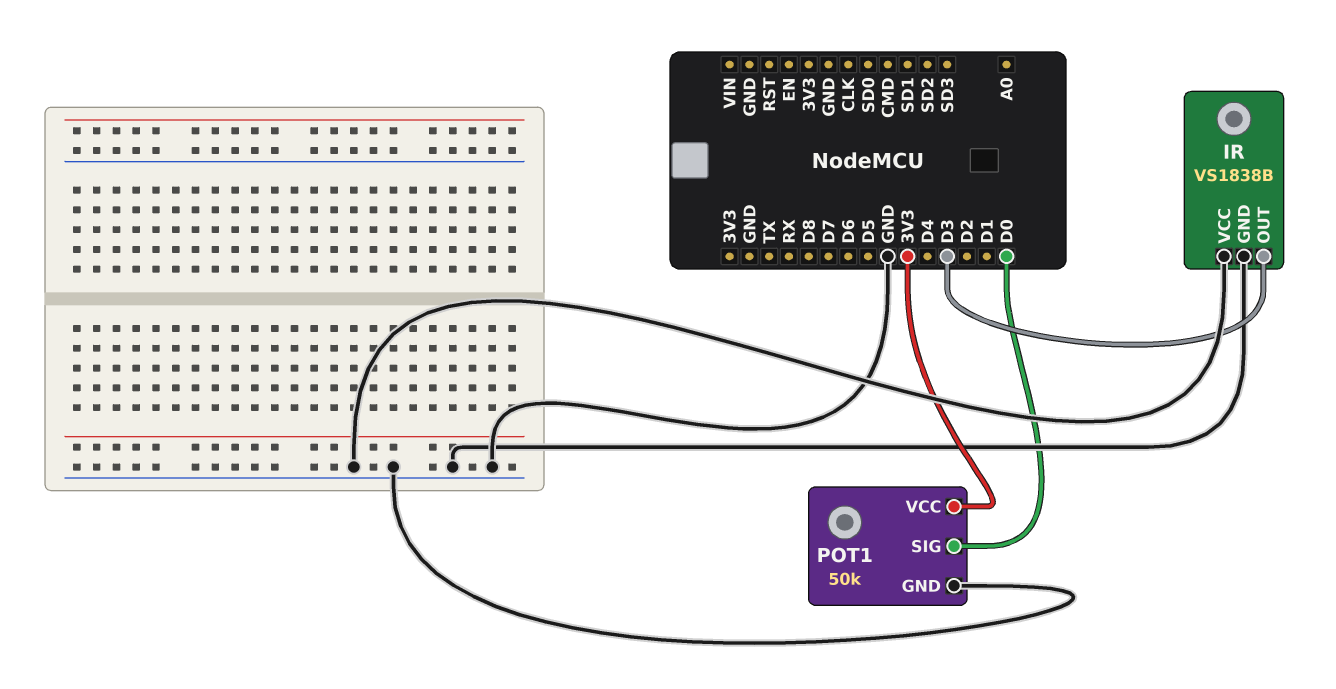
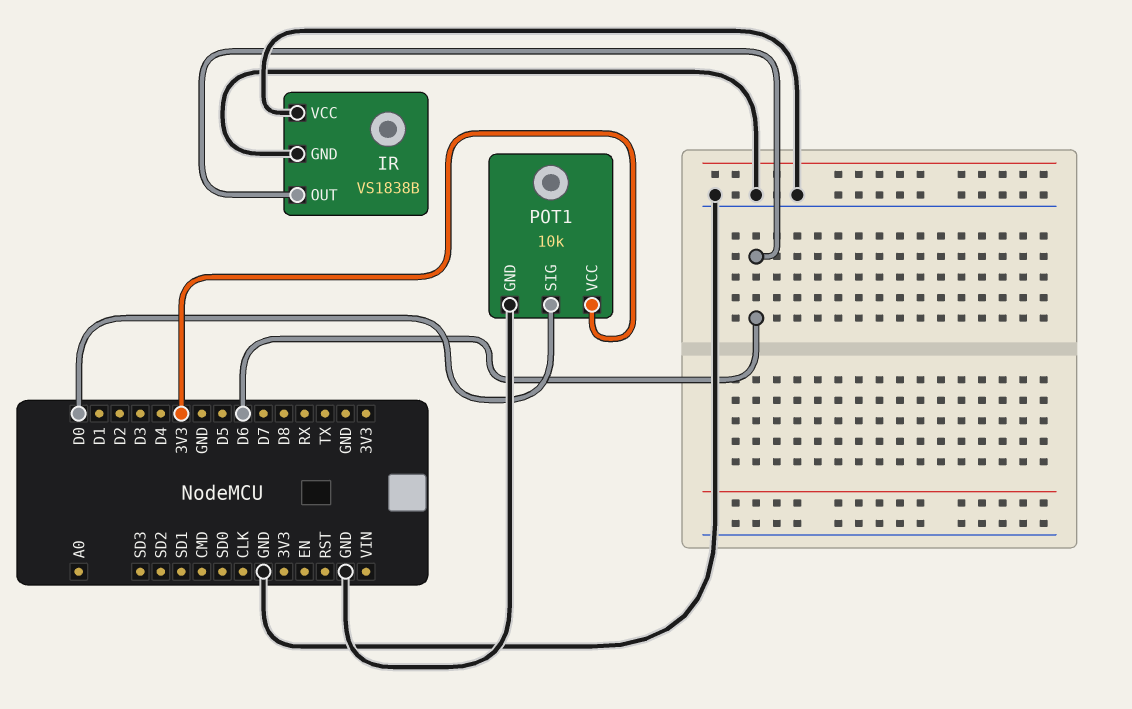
IR pin OUT: D3 -> D6
POT1: 50k -> 10k

